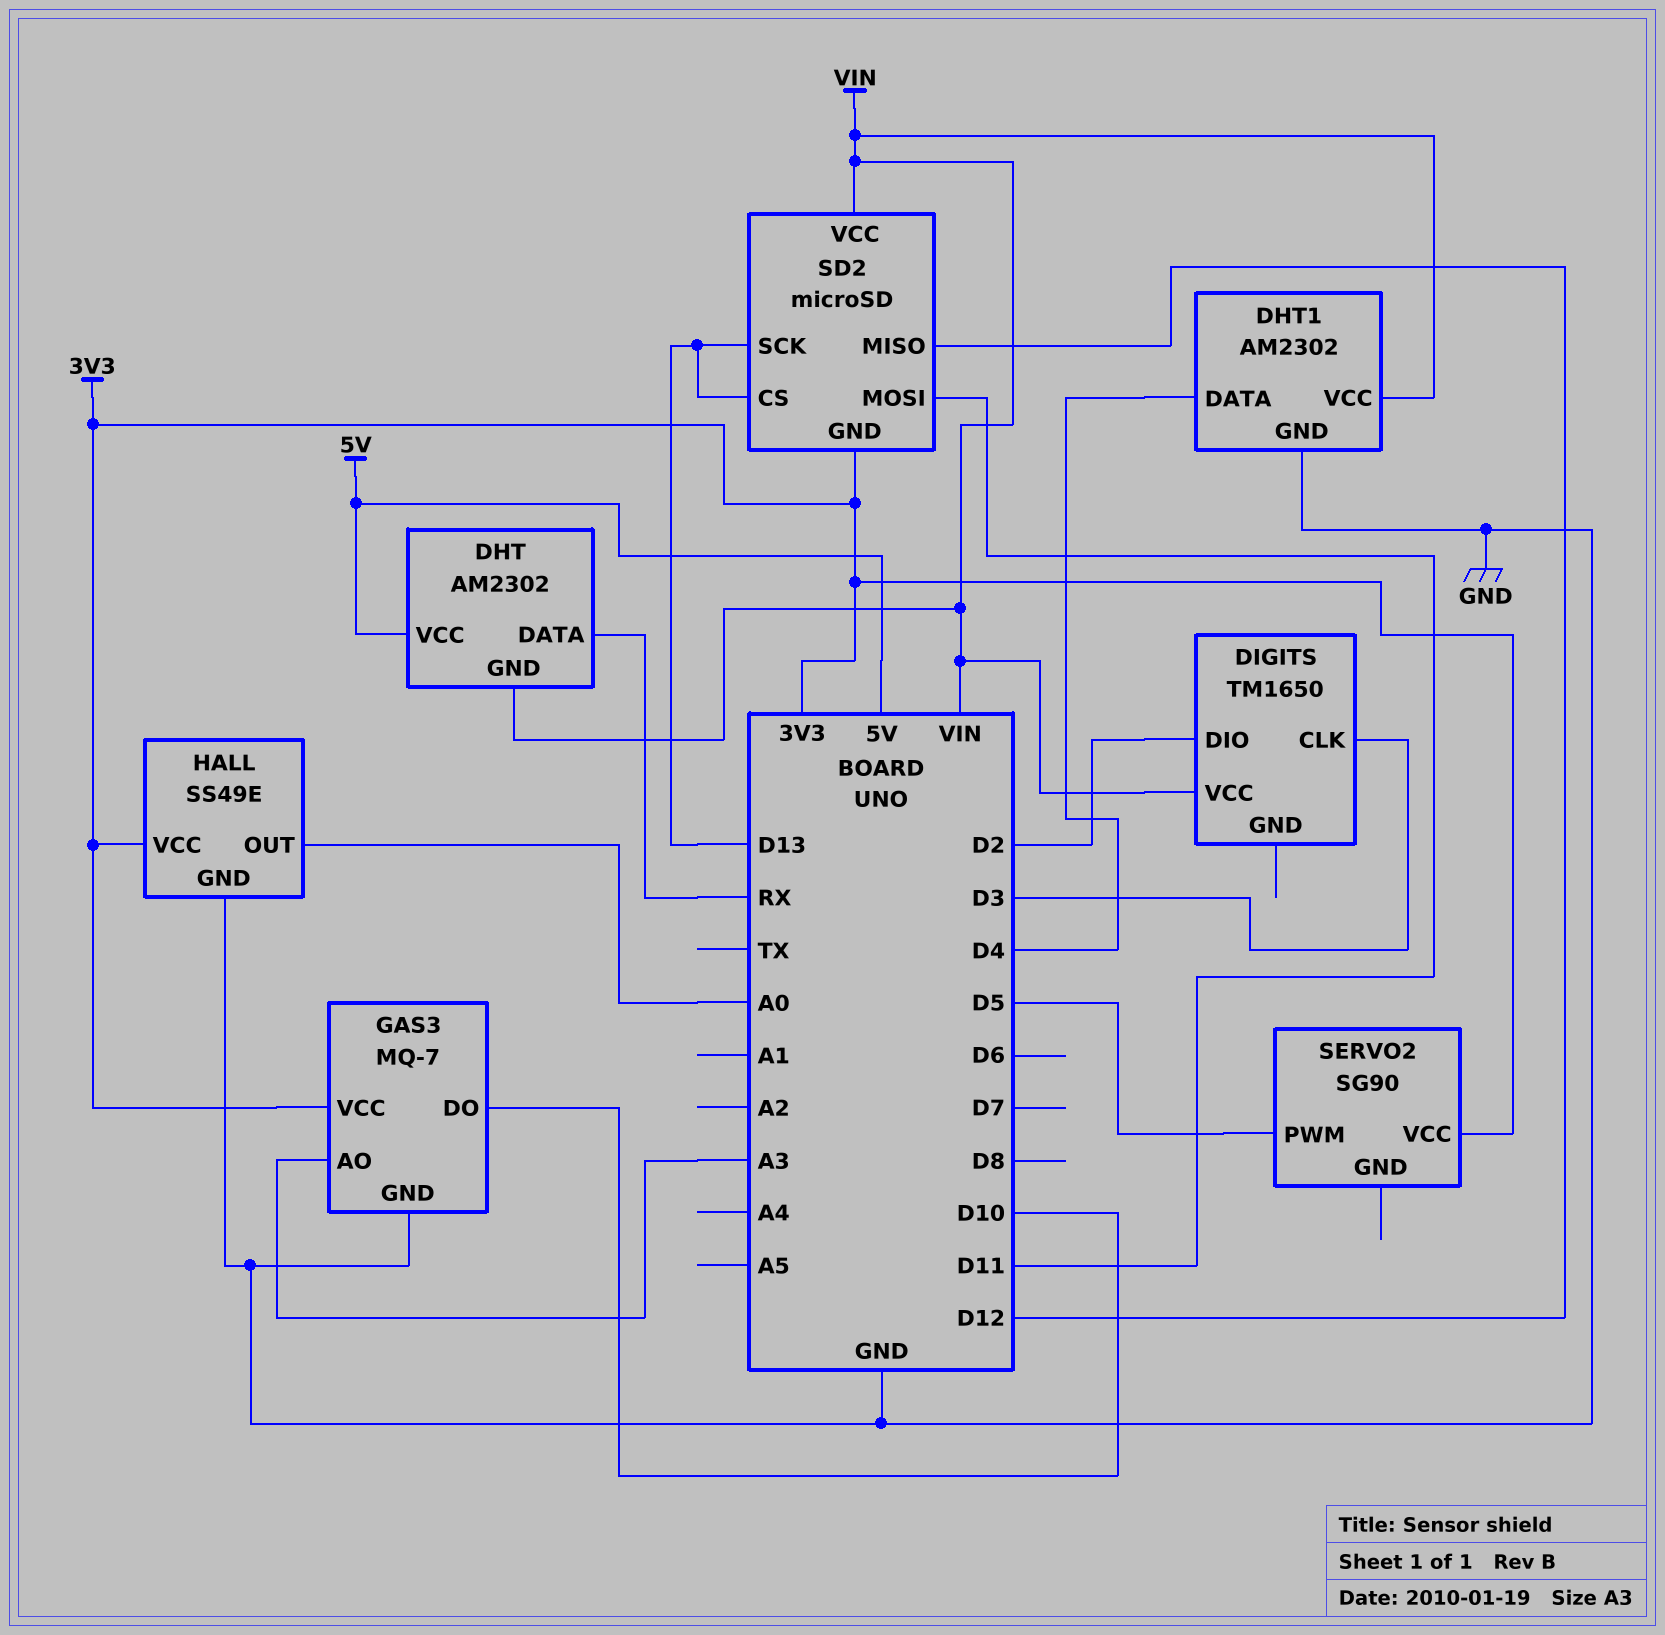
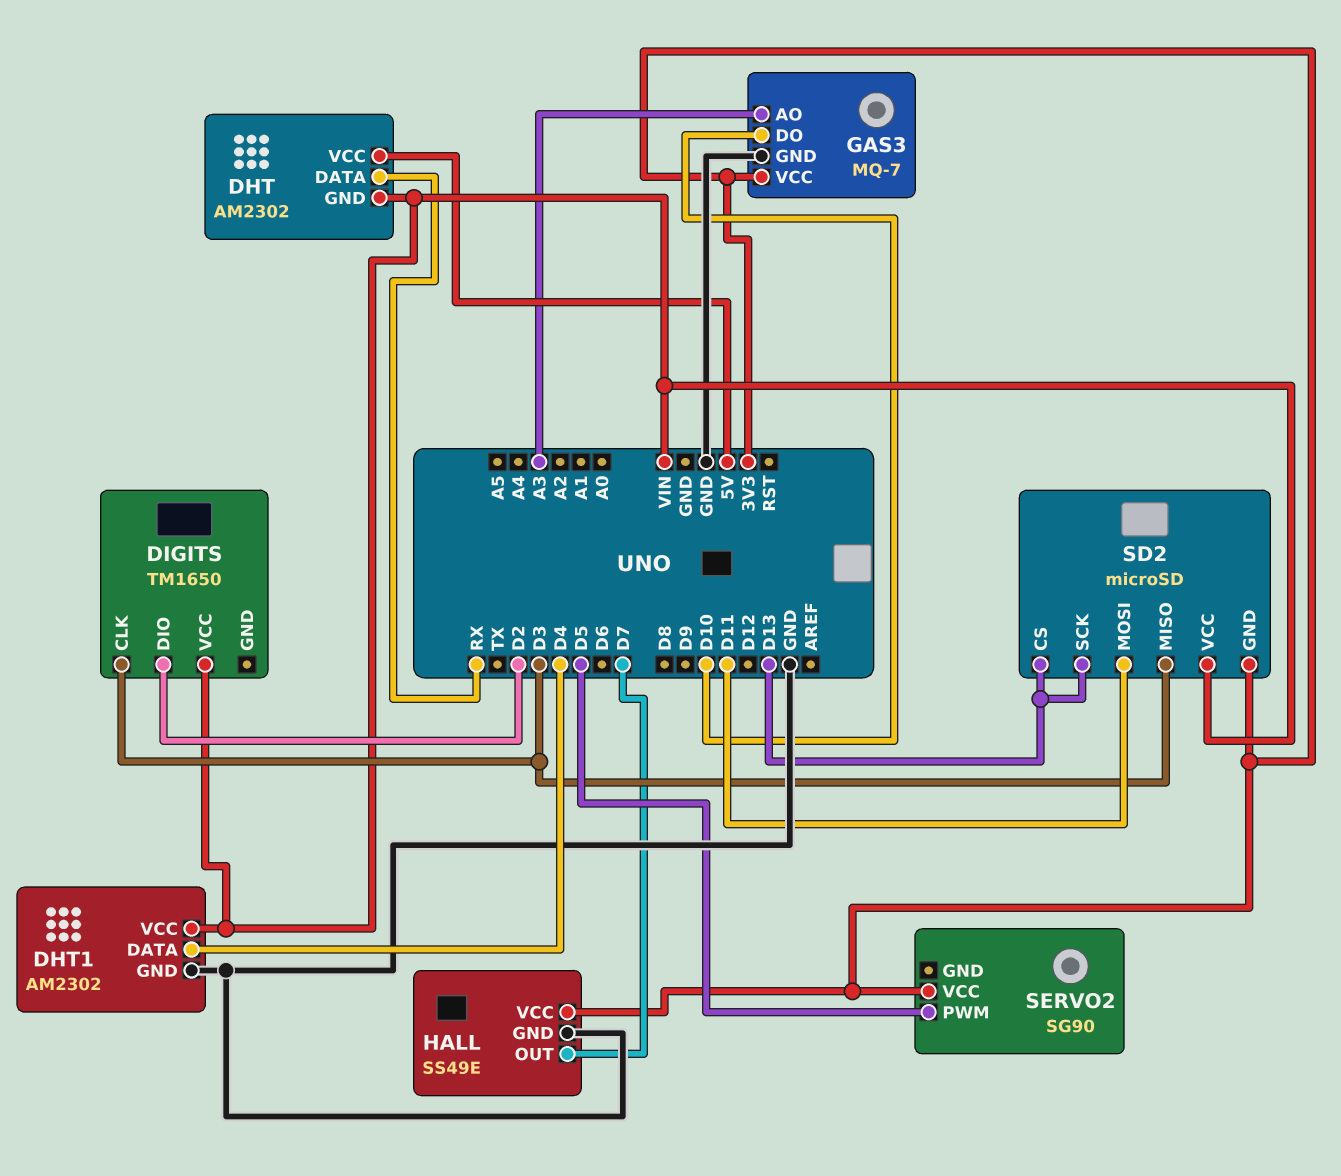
HALL pin OUT: A0 -> D7
SD2 pin MISO: D12 -> D3

